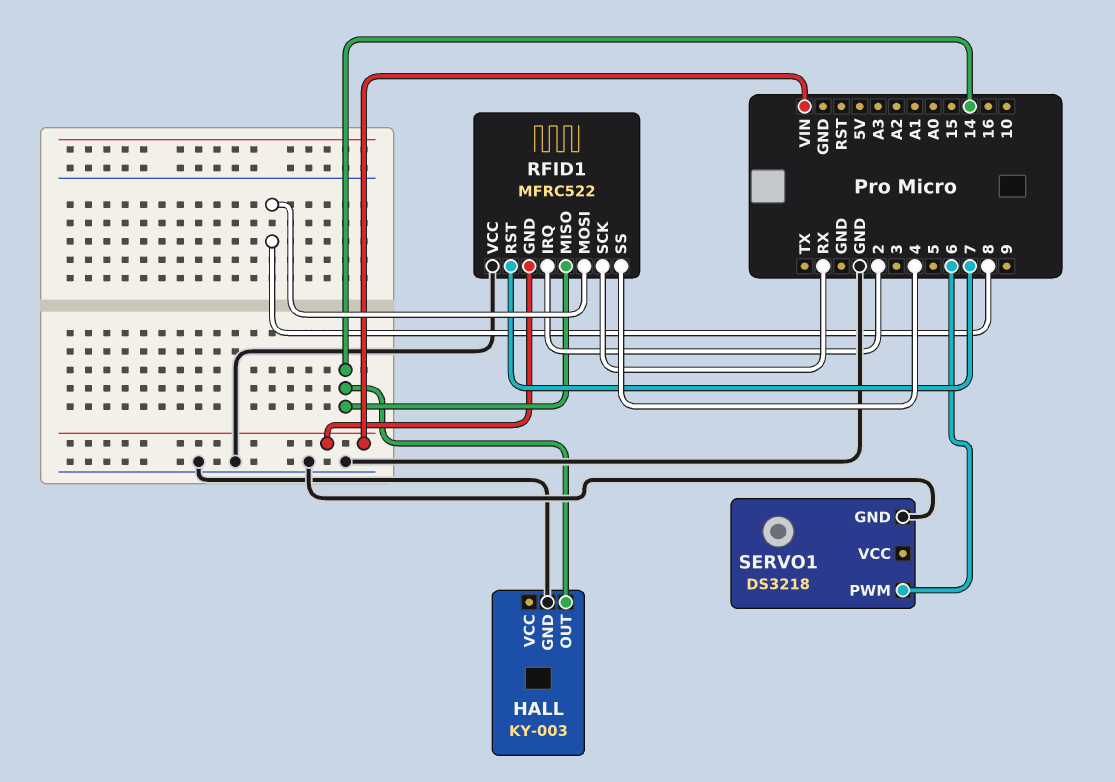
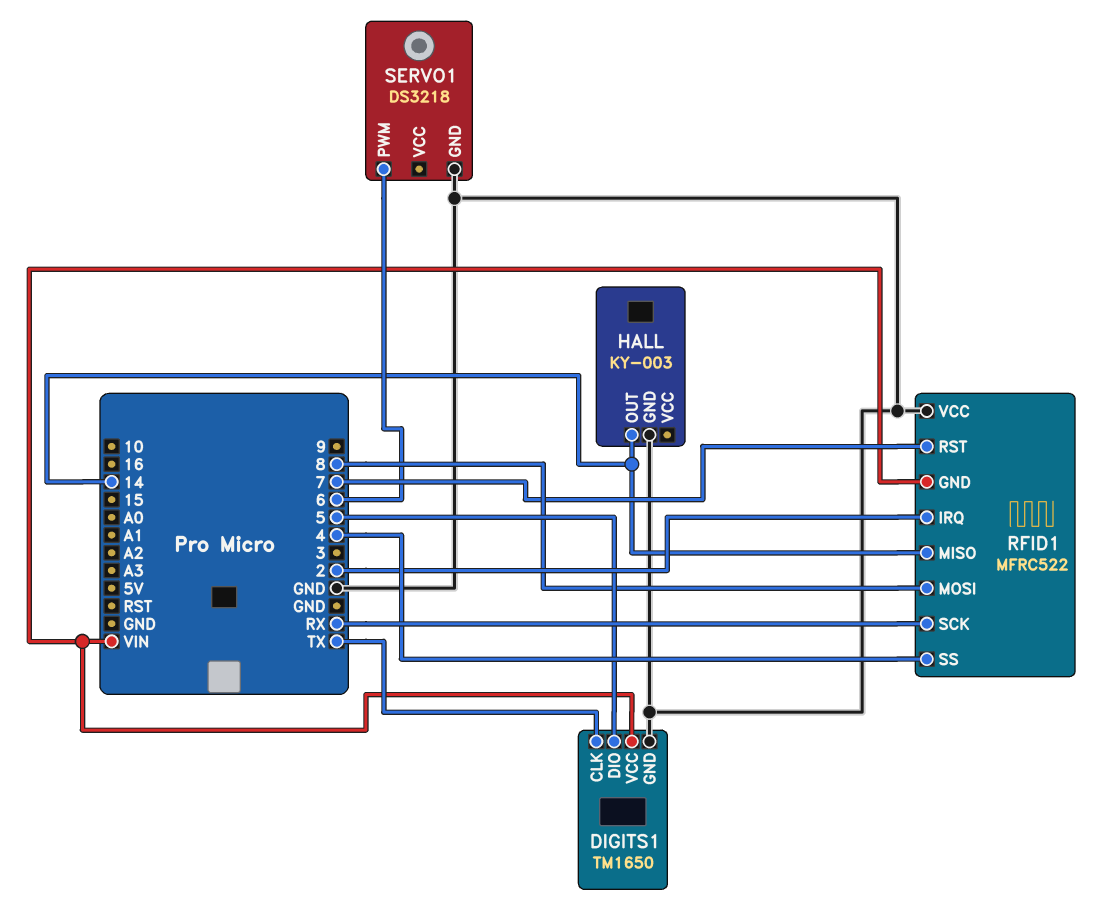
DIGITS1: none -> TM1650
DIGITS1 pin CLK: none -> TX
DIGITS1 pin DIO: none -> 5
DIGITS1 pin GND: none -> GND
DIGITS1 pin VCC: none -> VIN

